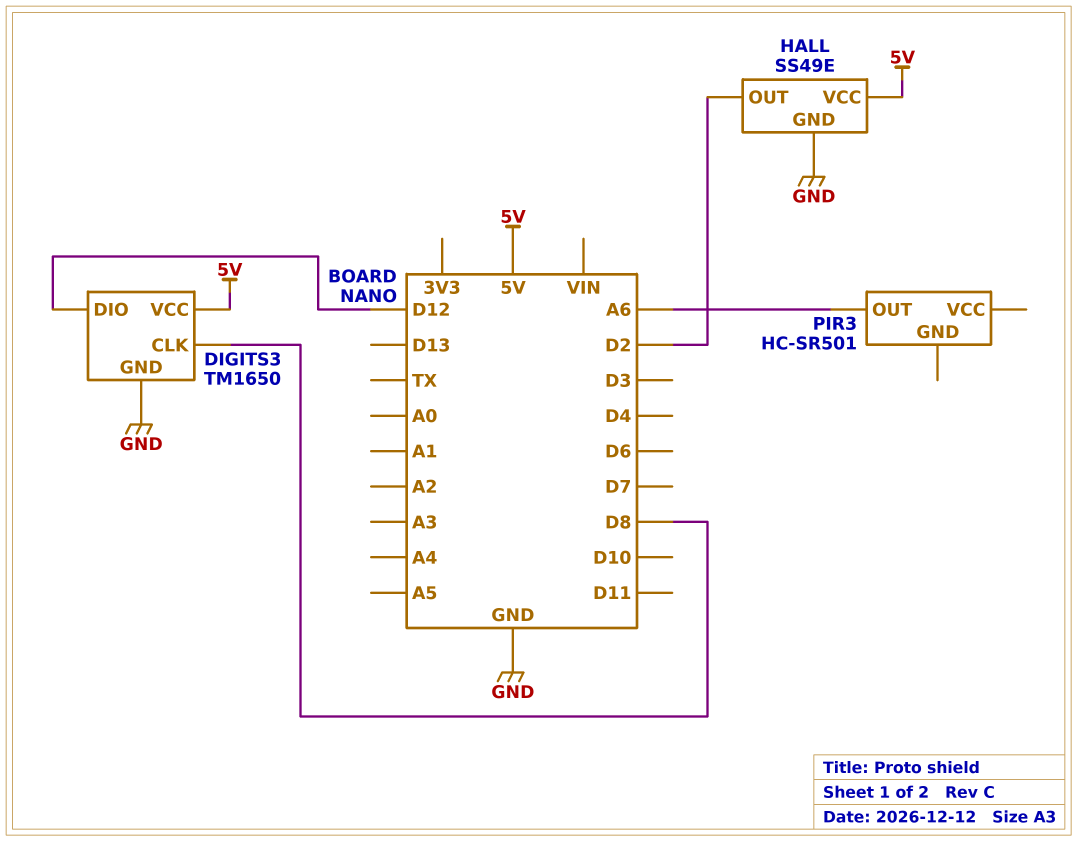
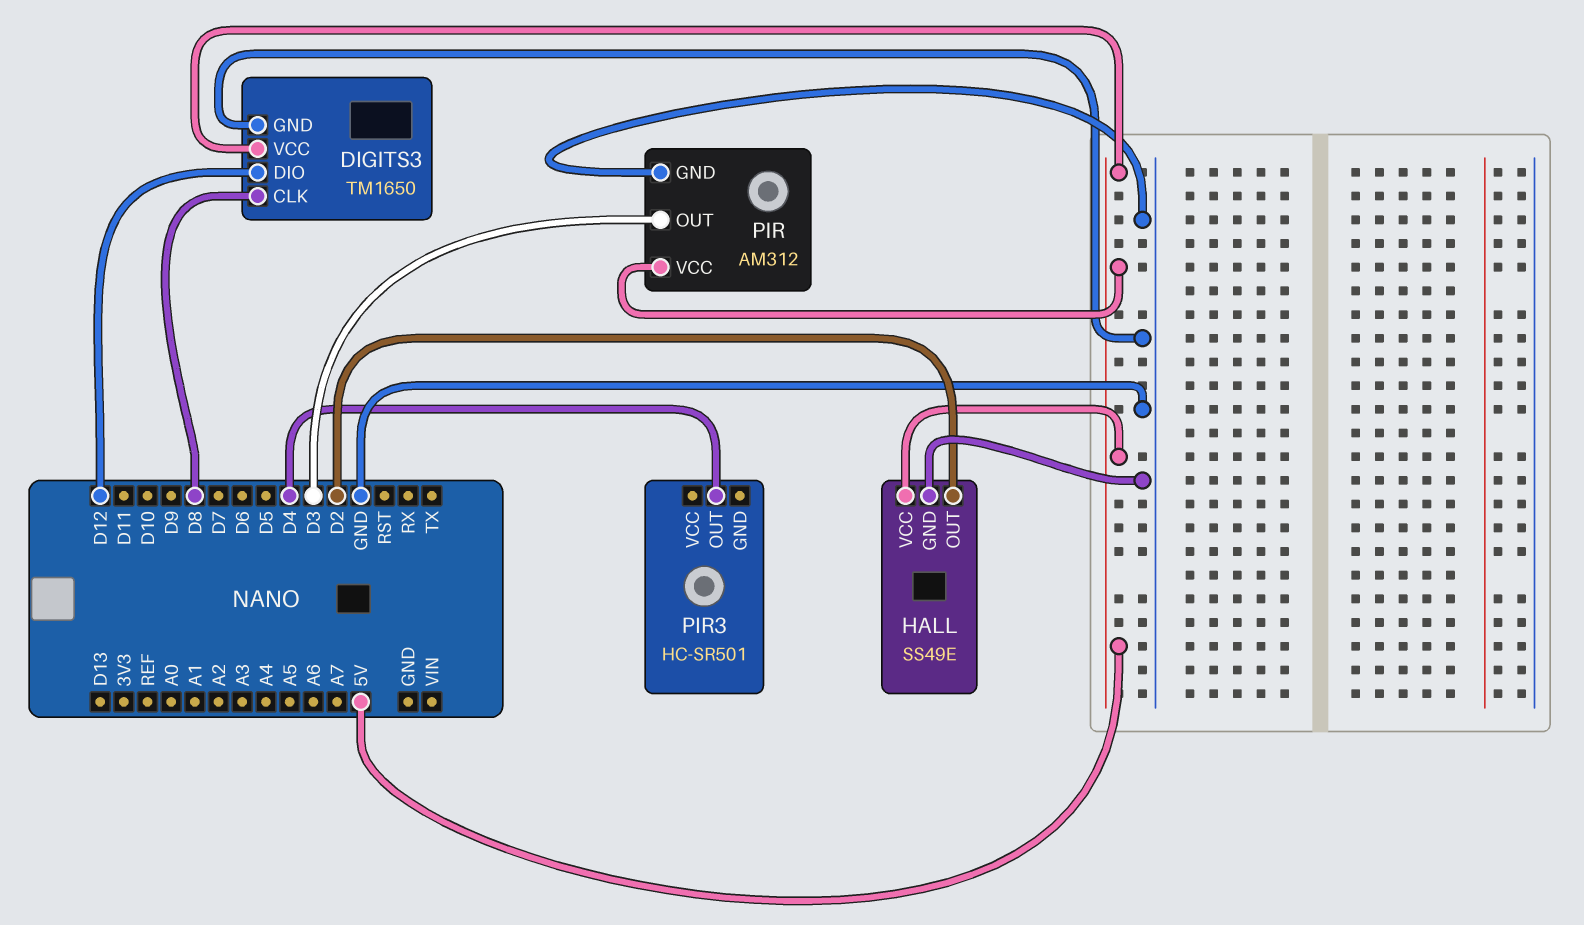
PIR: none -> AM312
PIR pin GND: none -> GND
PIR pin OUT: none -> D3
PIR pin VCC: none -> 5V
PIR3 pin OUT: A6 -> D4

